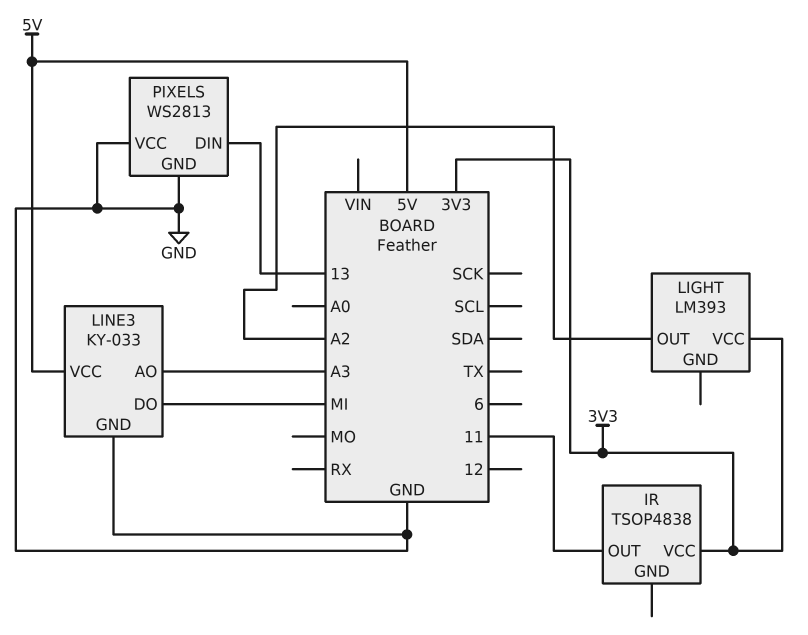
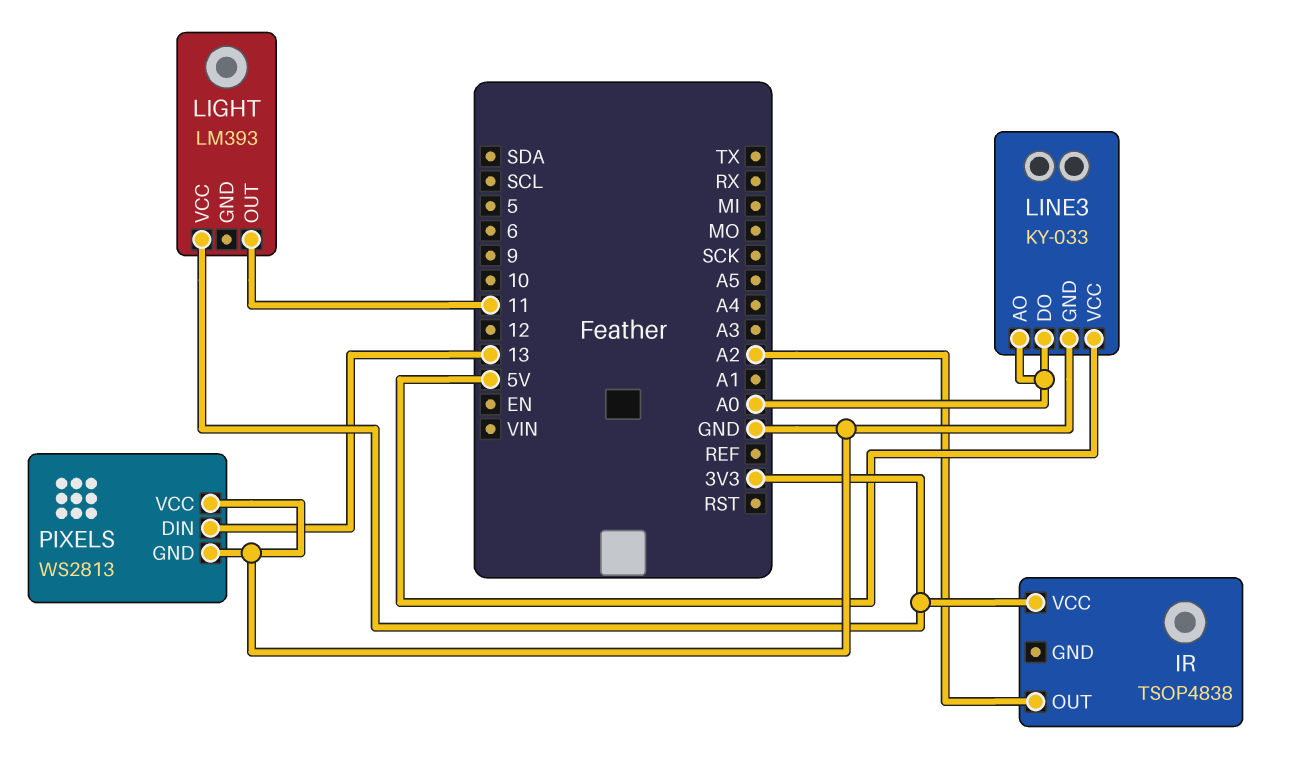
IR pin OUT: 11 -> A2
LIGHT pin OUT: A2 -> 11
LINE3 pin AO: A3 -> A0
LINE3 pin DO: MI -> A0

